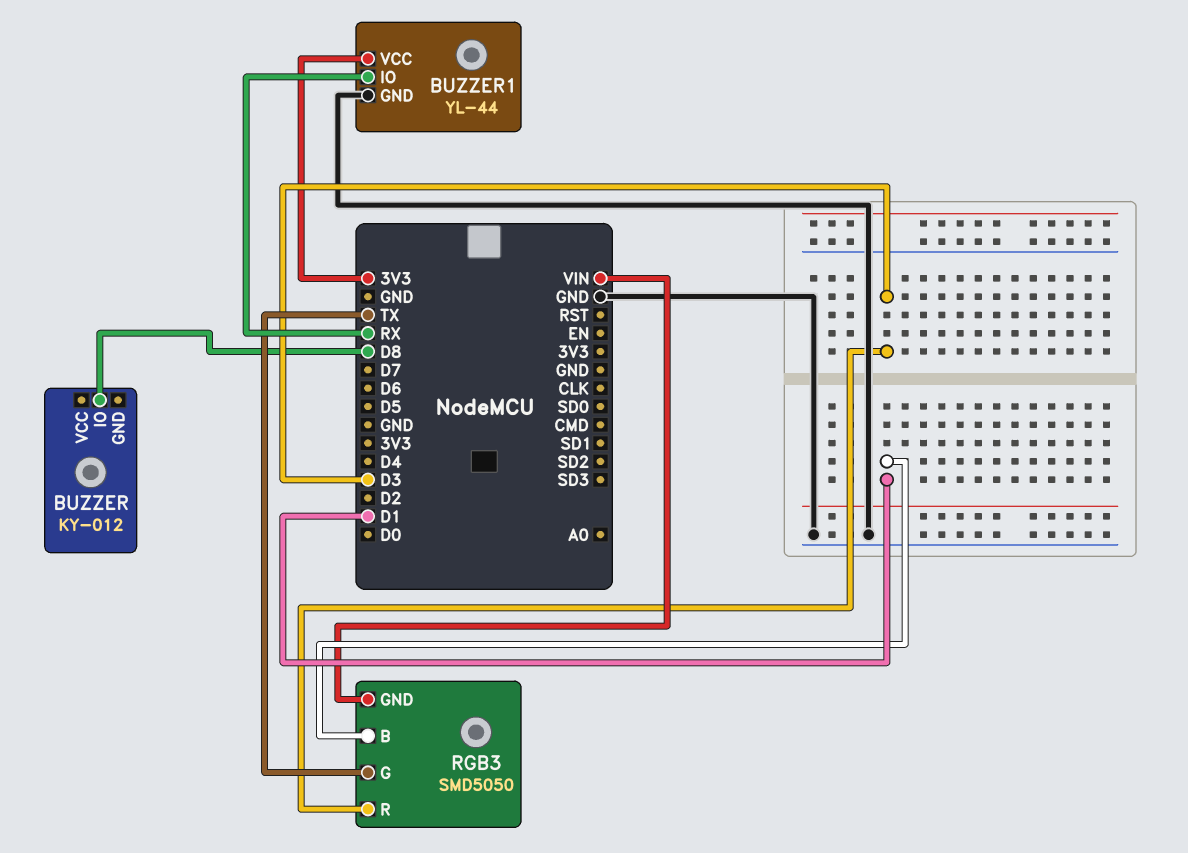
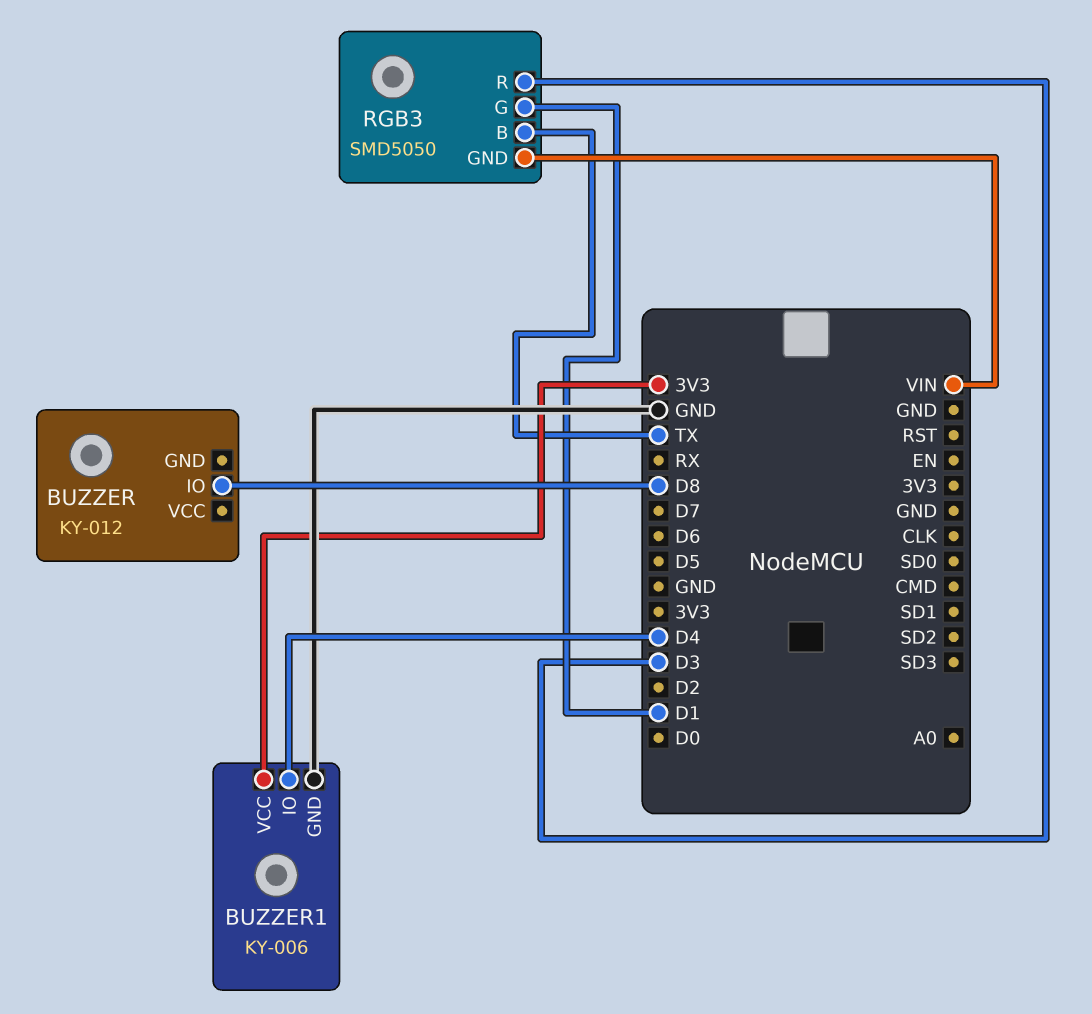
BUZZER1: YL-44 -> KY-006
BUZZER1 pin IO: RX -> D4
RGB3 pin B: D1 -> TX
RGB3 pin G: TX -> D1

